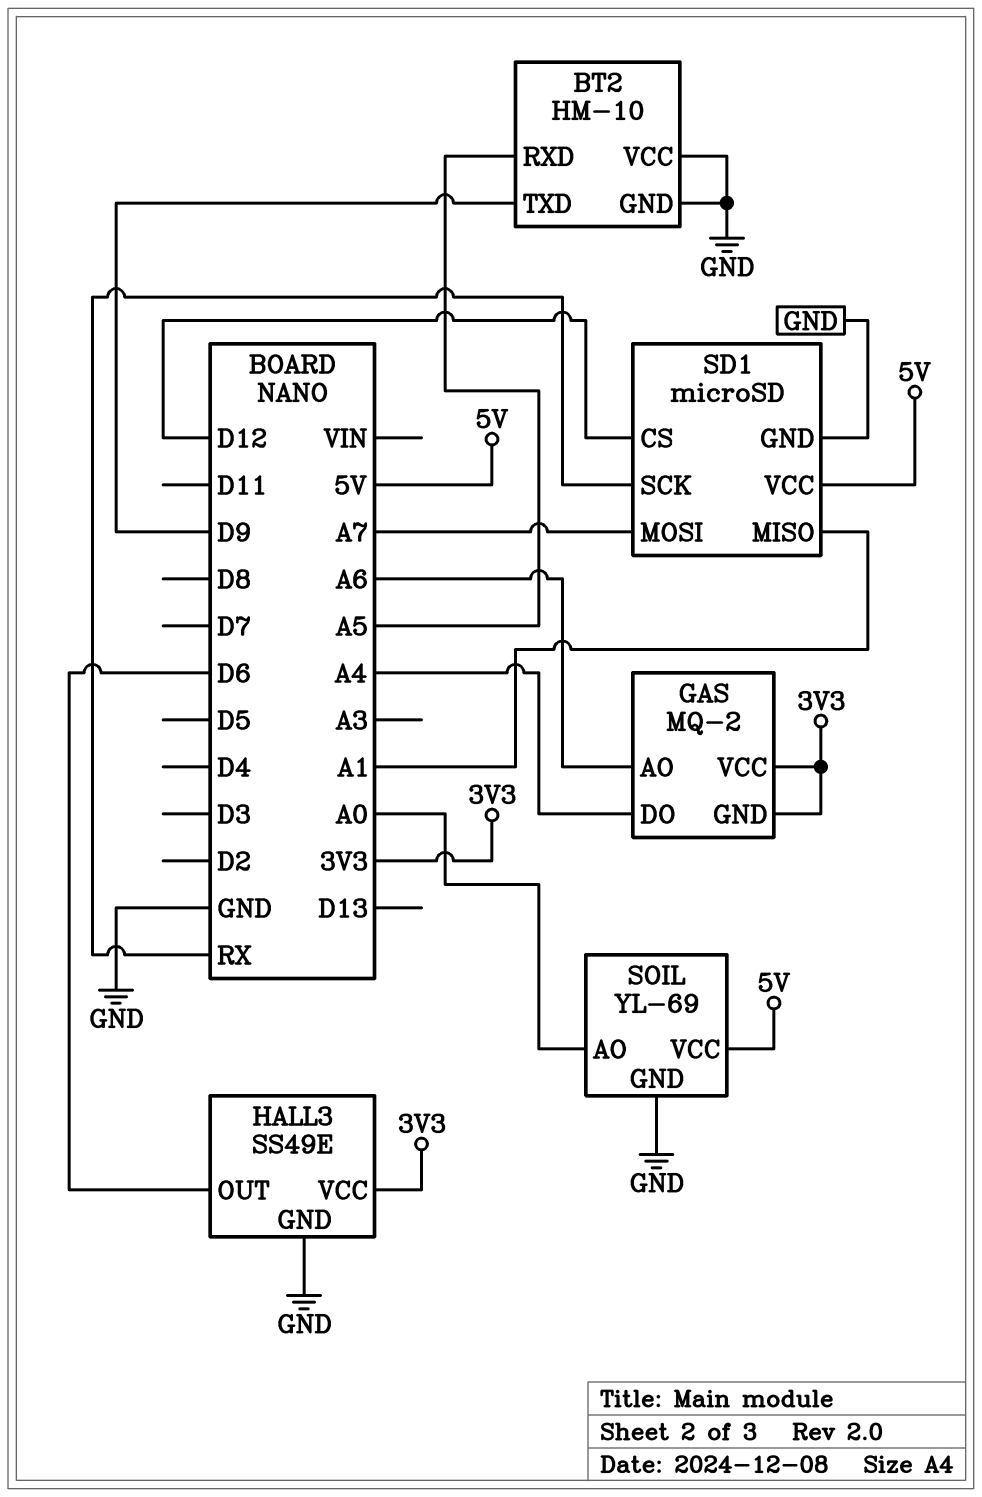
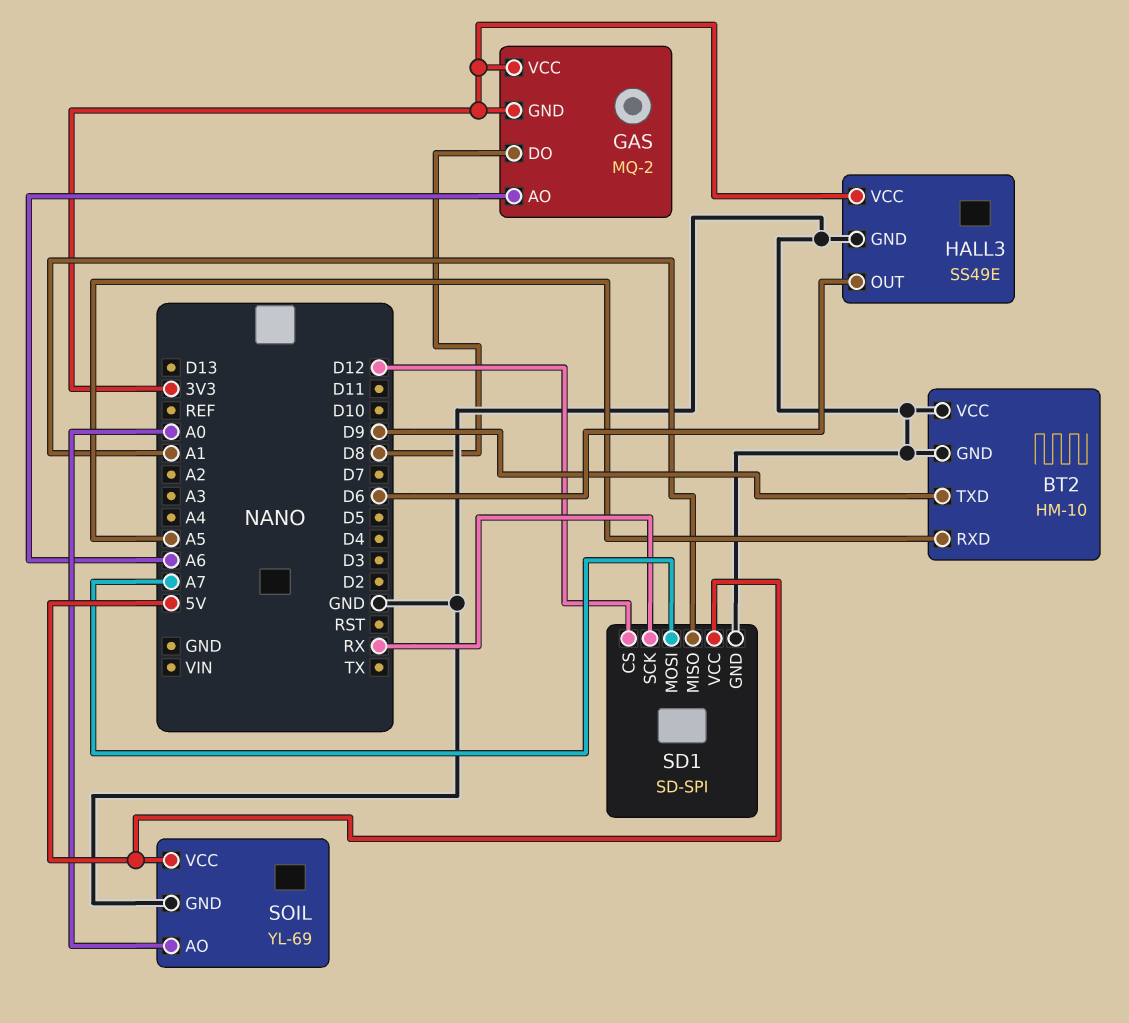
GAS pin DO: A4 -> D8
SD1: microSD -> SD-SPI

